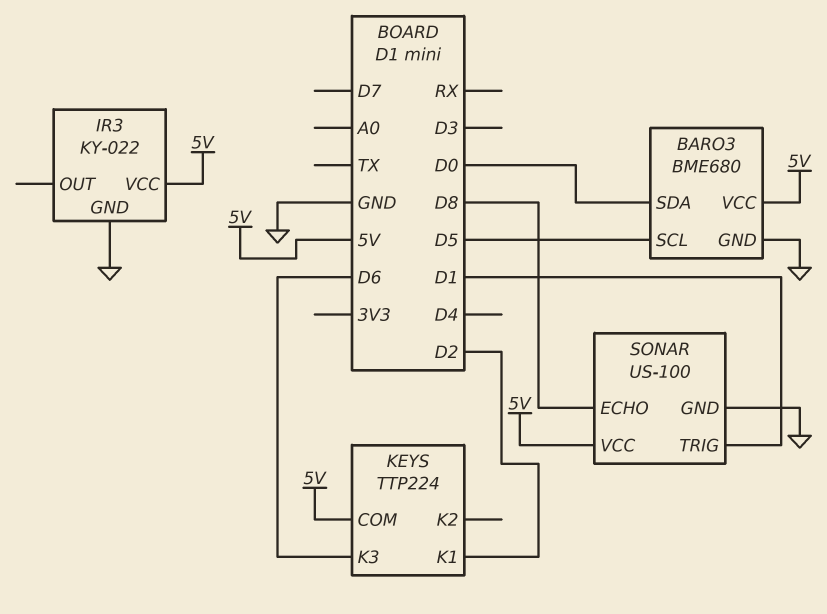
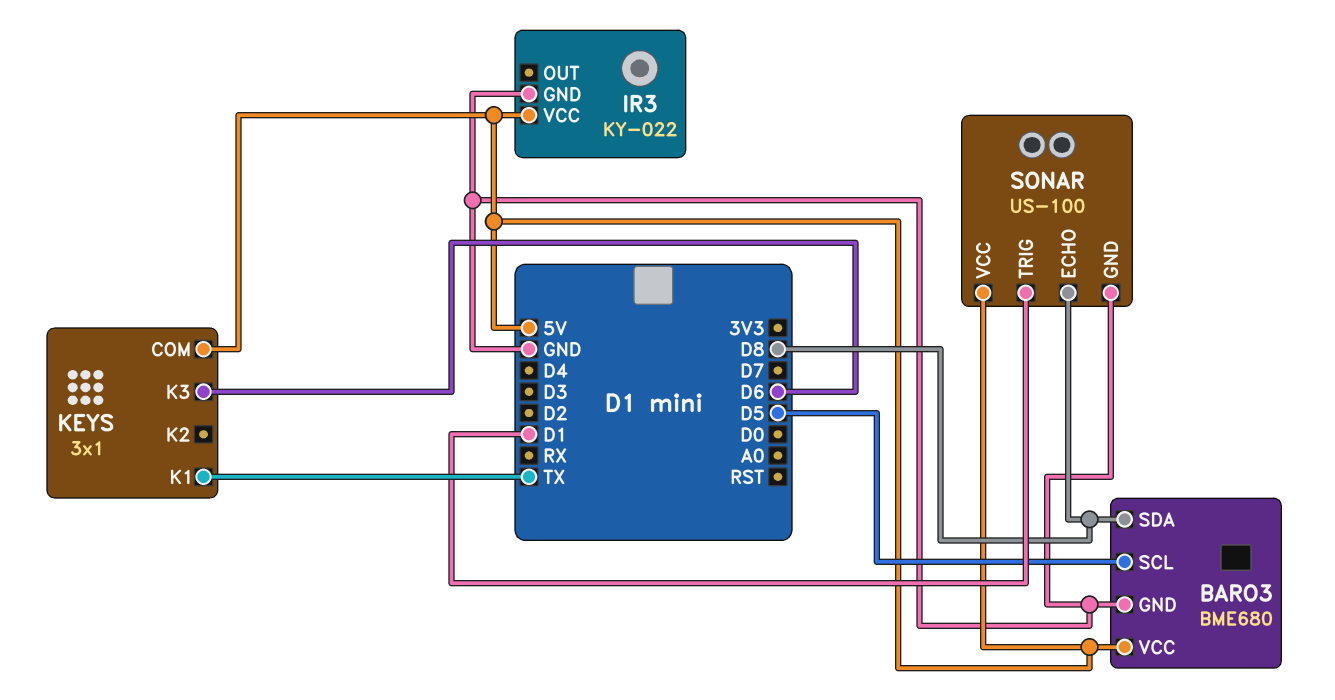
BARO3 pin SDA: D0 -> D8
KEYS: TTP224 -> 3x1
KEYS pin K1: D2 -> TX

